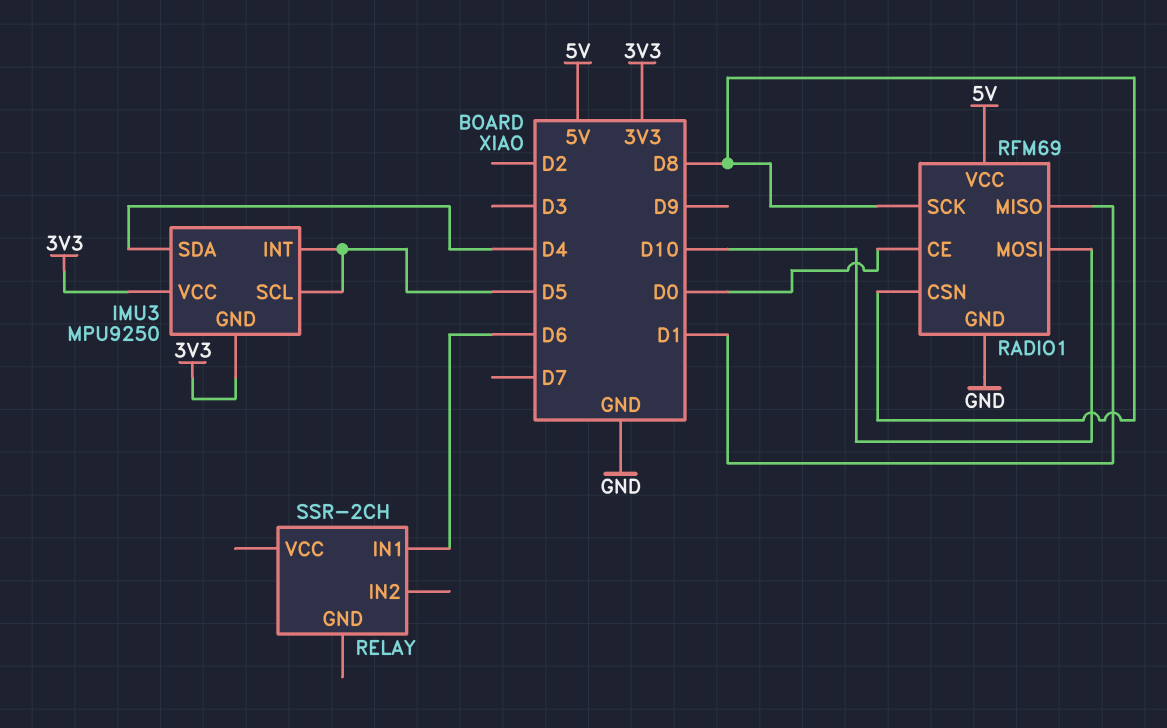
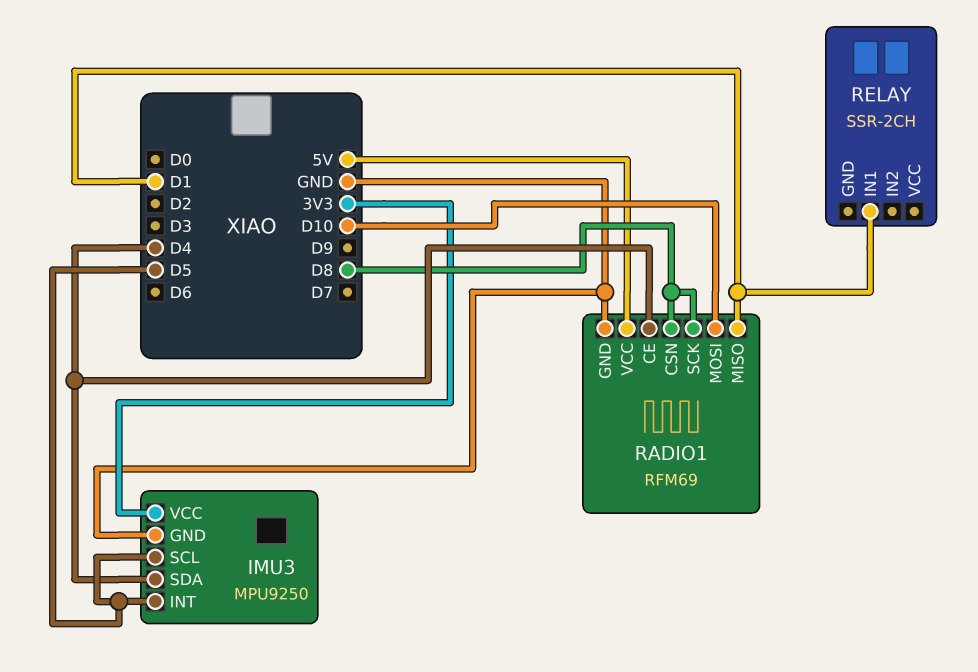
IMU3 pin GND: 3V3 -> GND
RADIO1 pin CE: D0 -> D4
RELAY pin IN1: D6 -> D1

